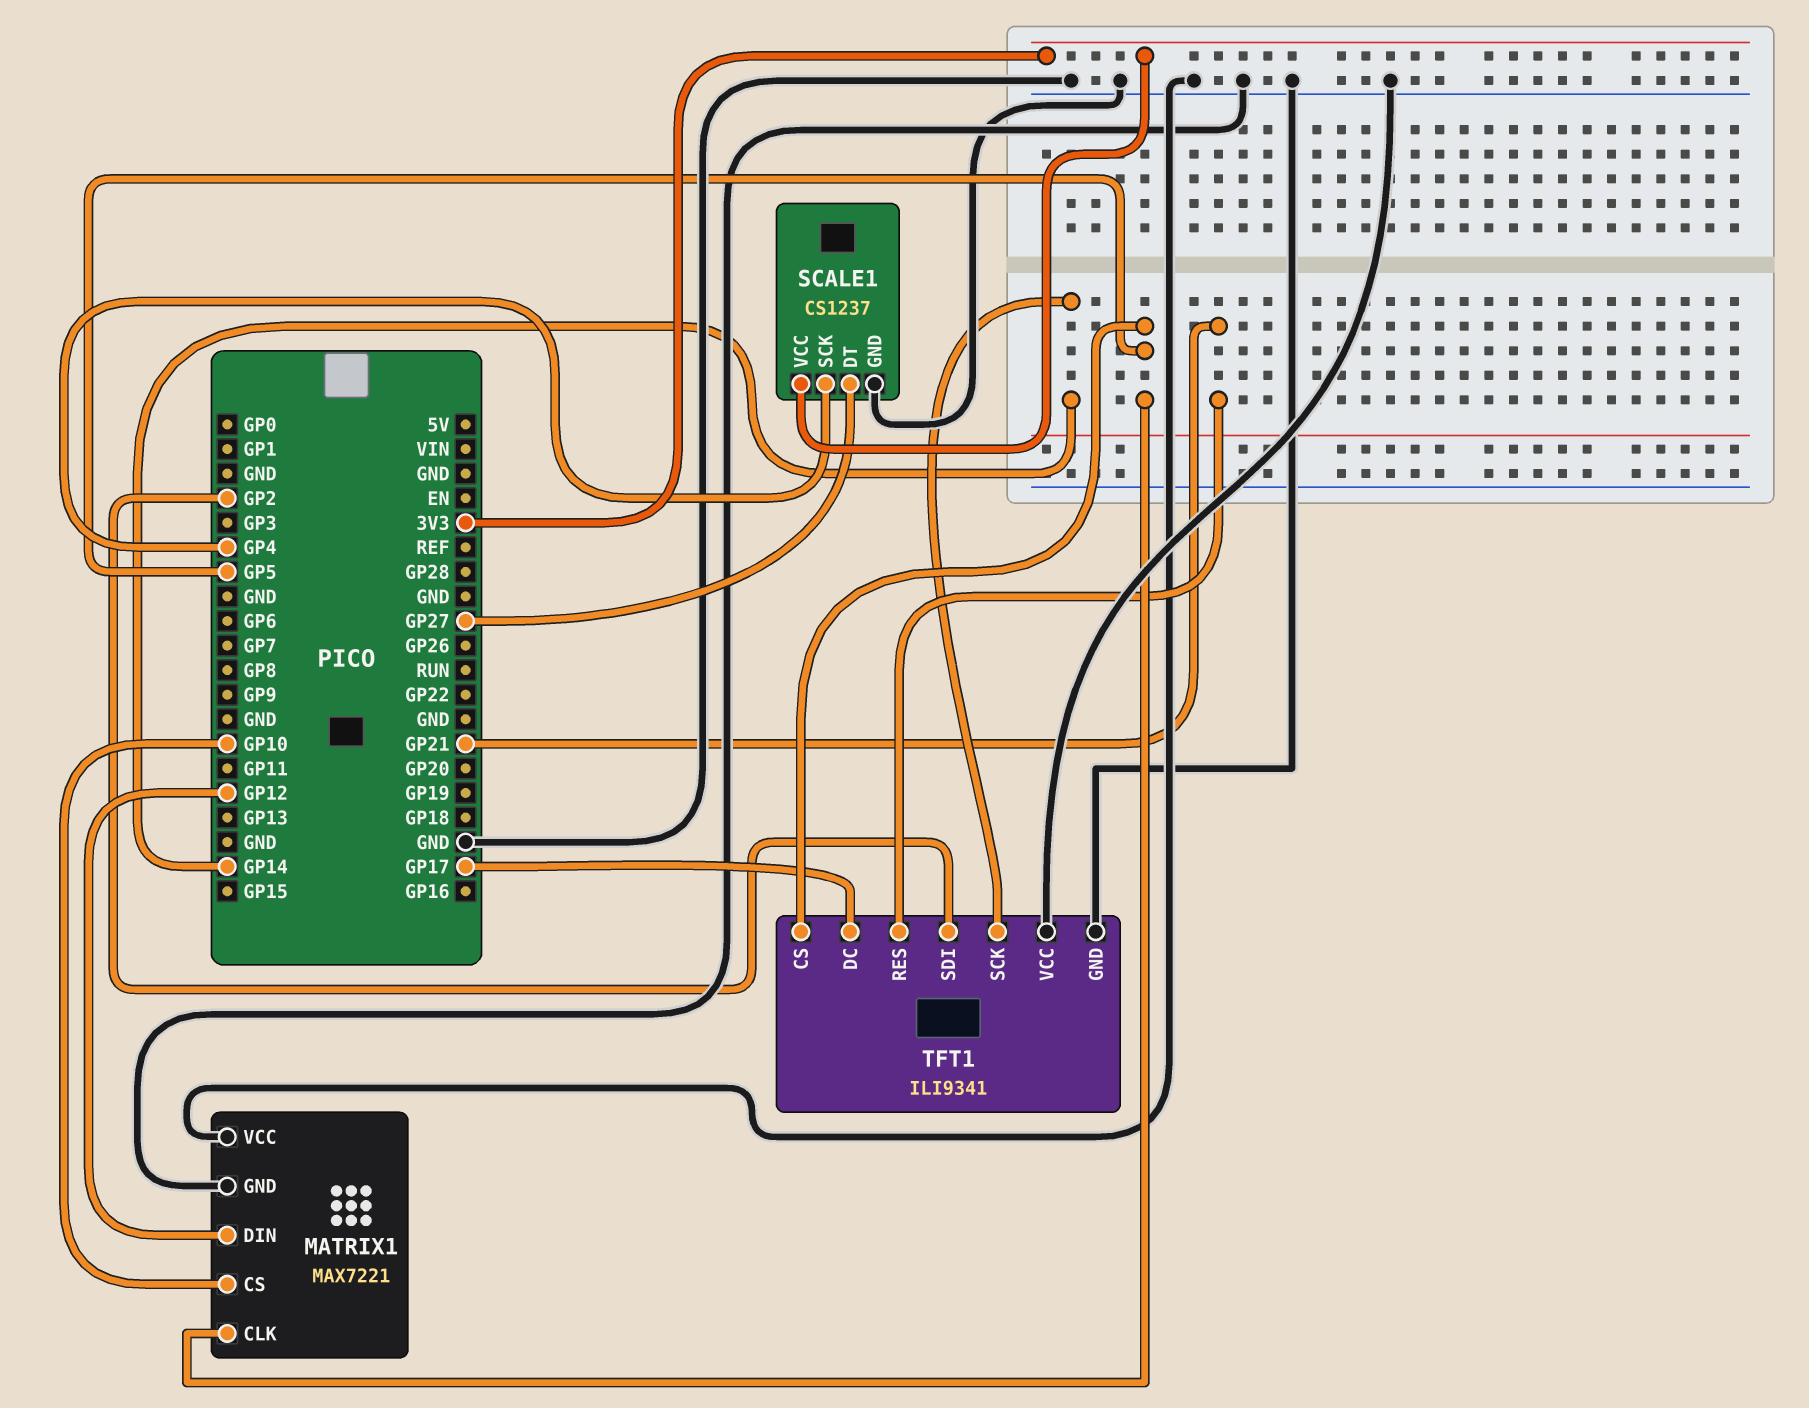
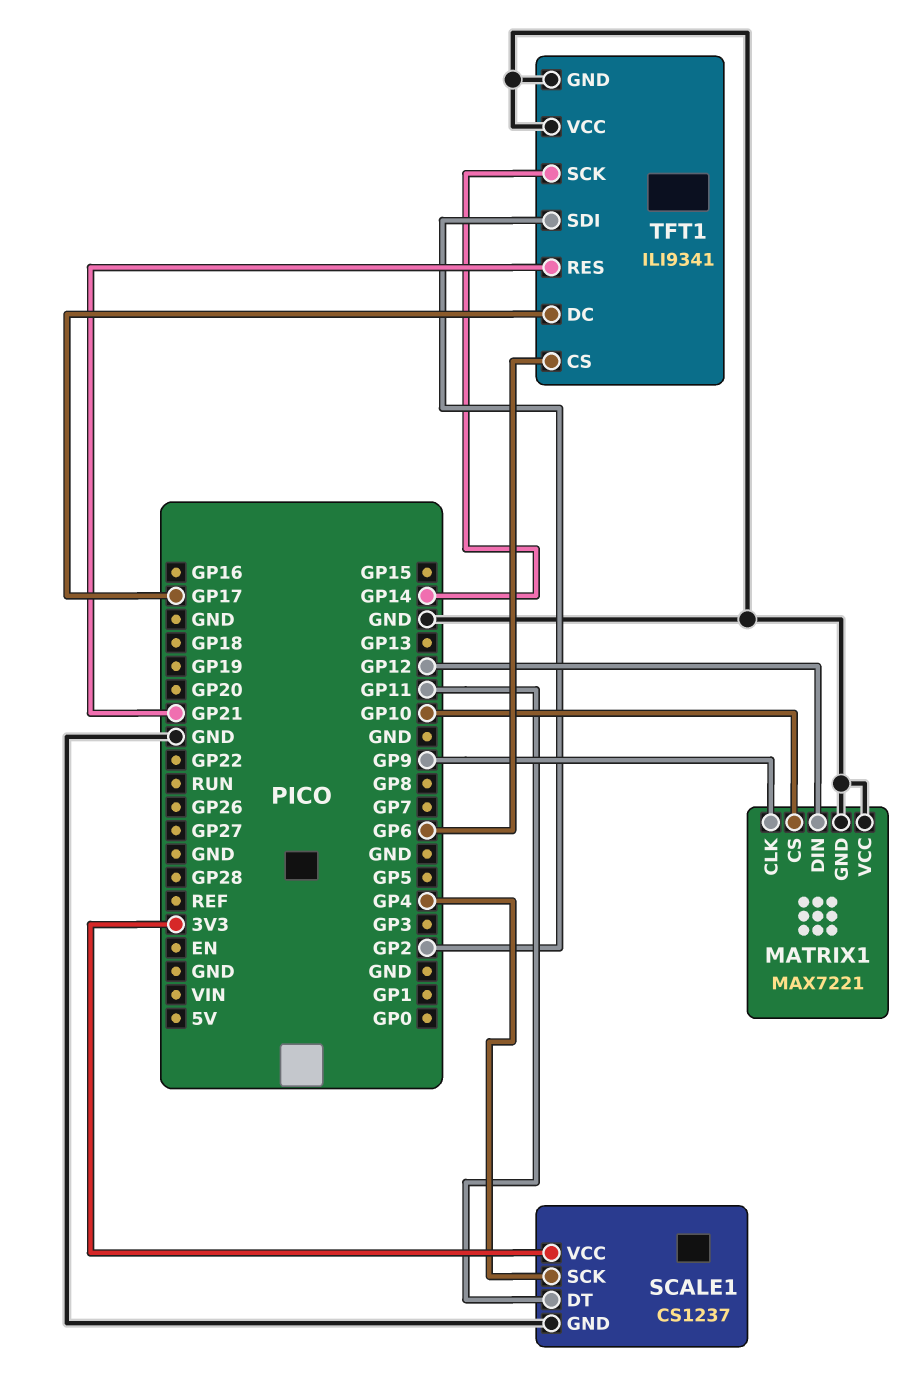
MATRIX1 pin CLK: GP5 -> GP9
SCALE1 pin DT: GP27 -> GP11
TFT1 pin CS: GP5 -> GP6

